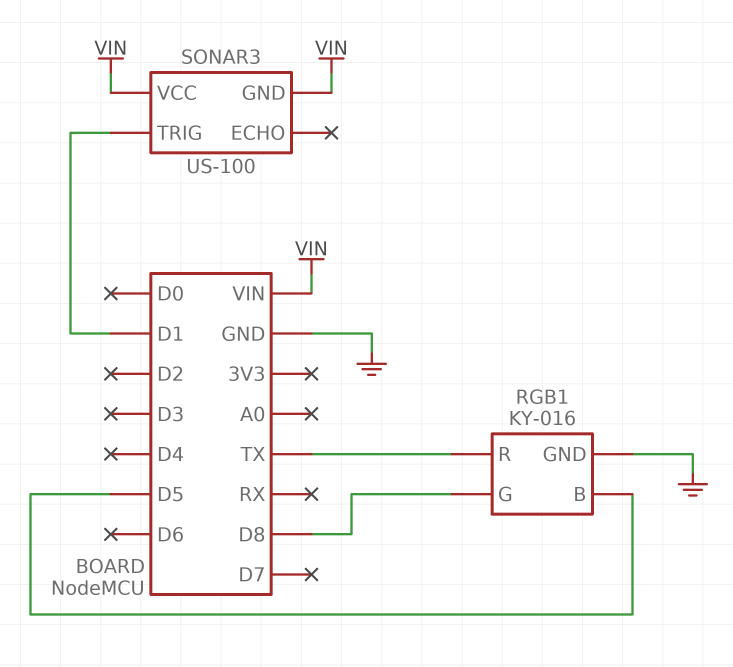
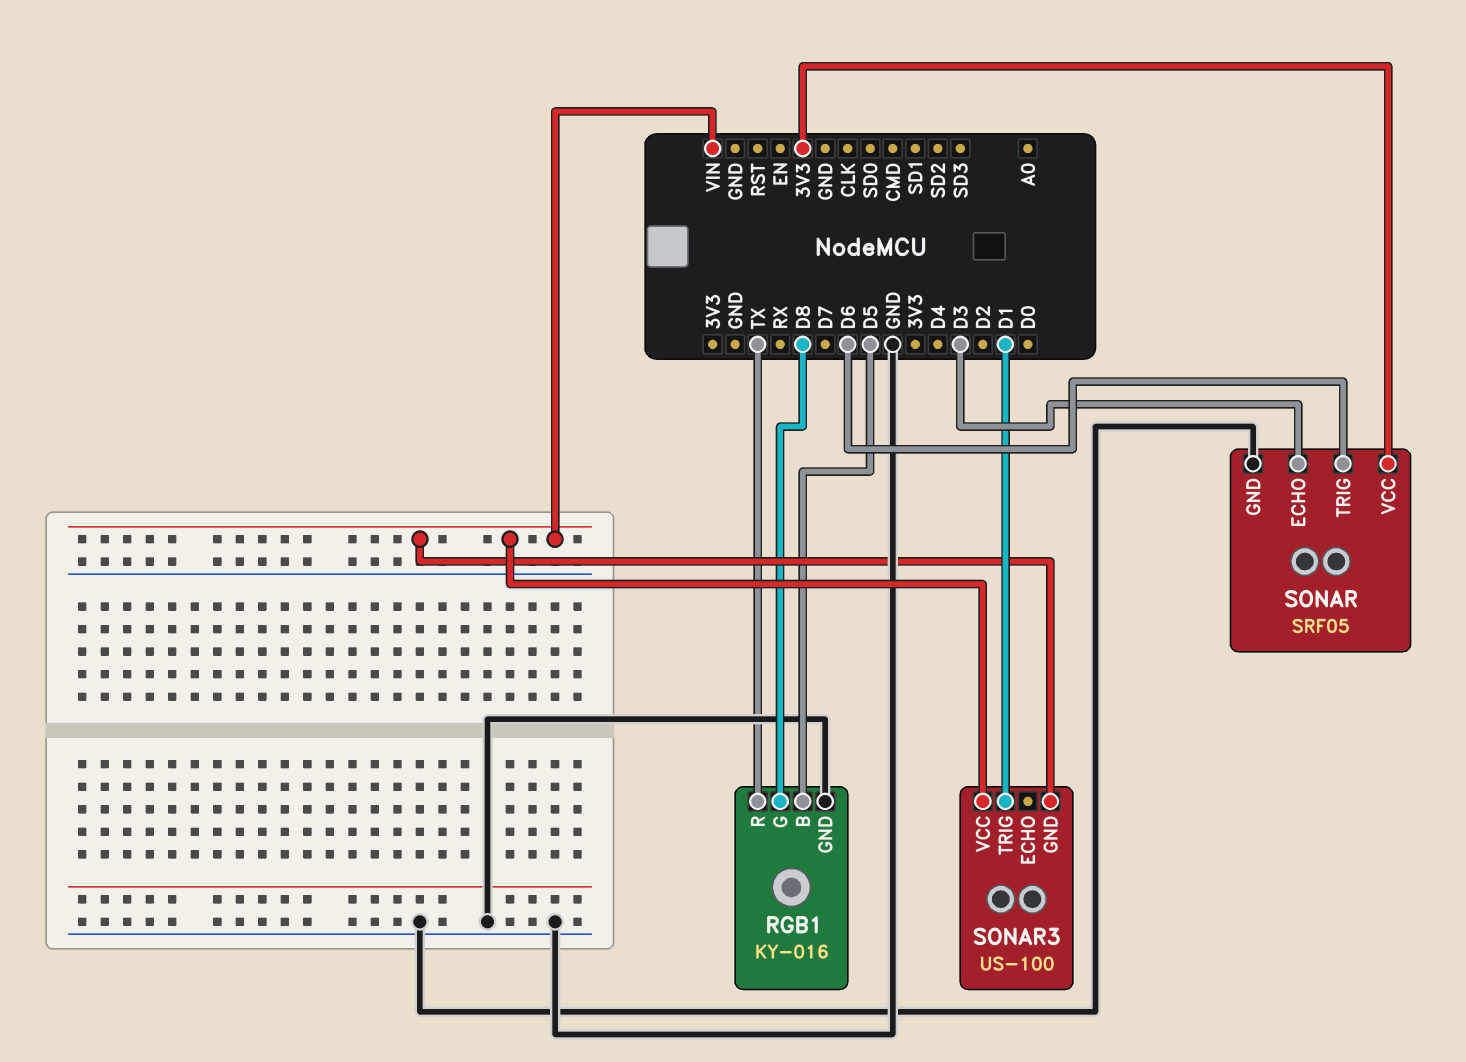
SONAR: none -> SRF05
SONAR pin ECHO: none -> D3
SONAR pin GND: none -> GND
SONAR pin TRIG: none -> D6
SONAR pin VCC: none -> 3V3

